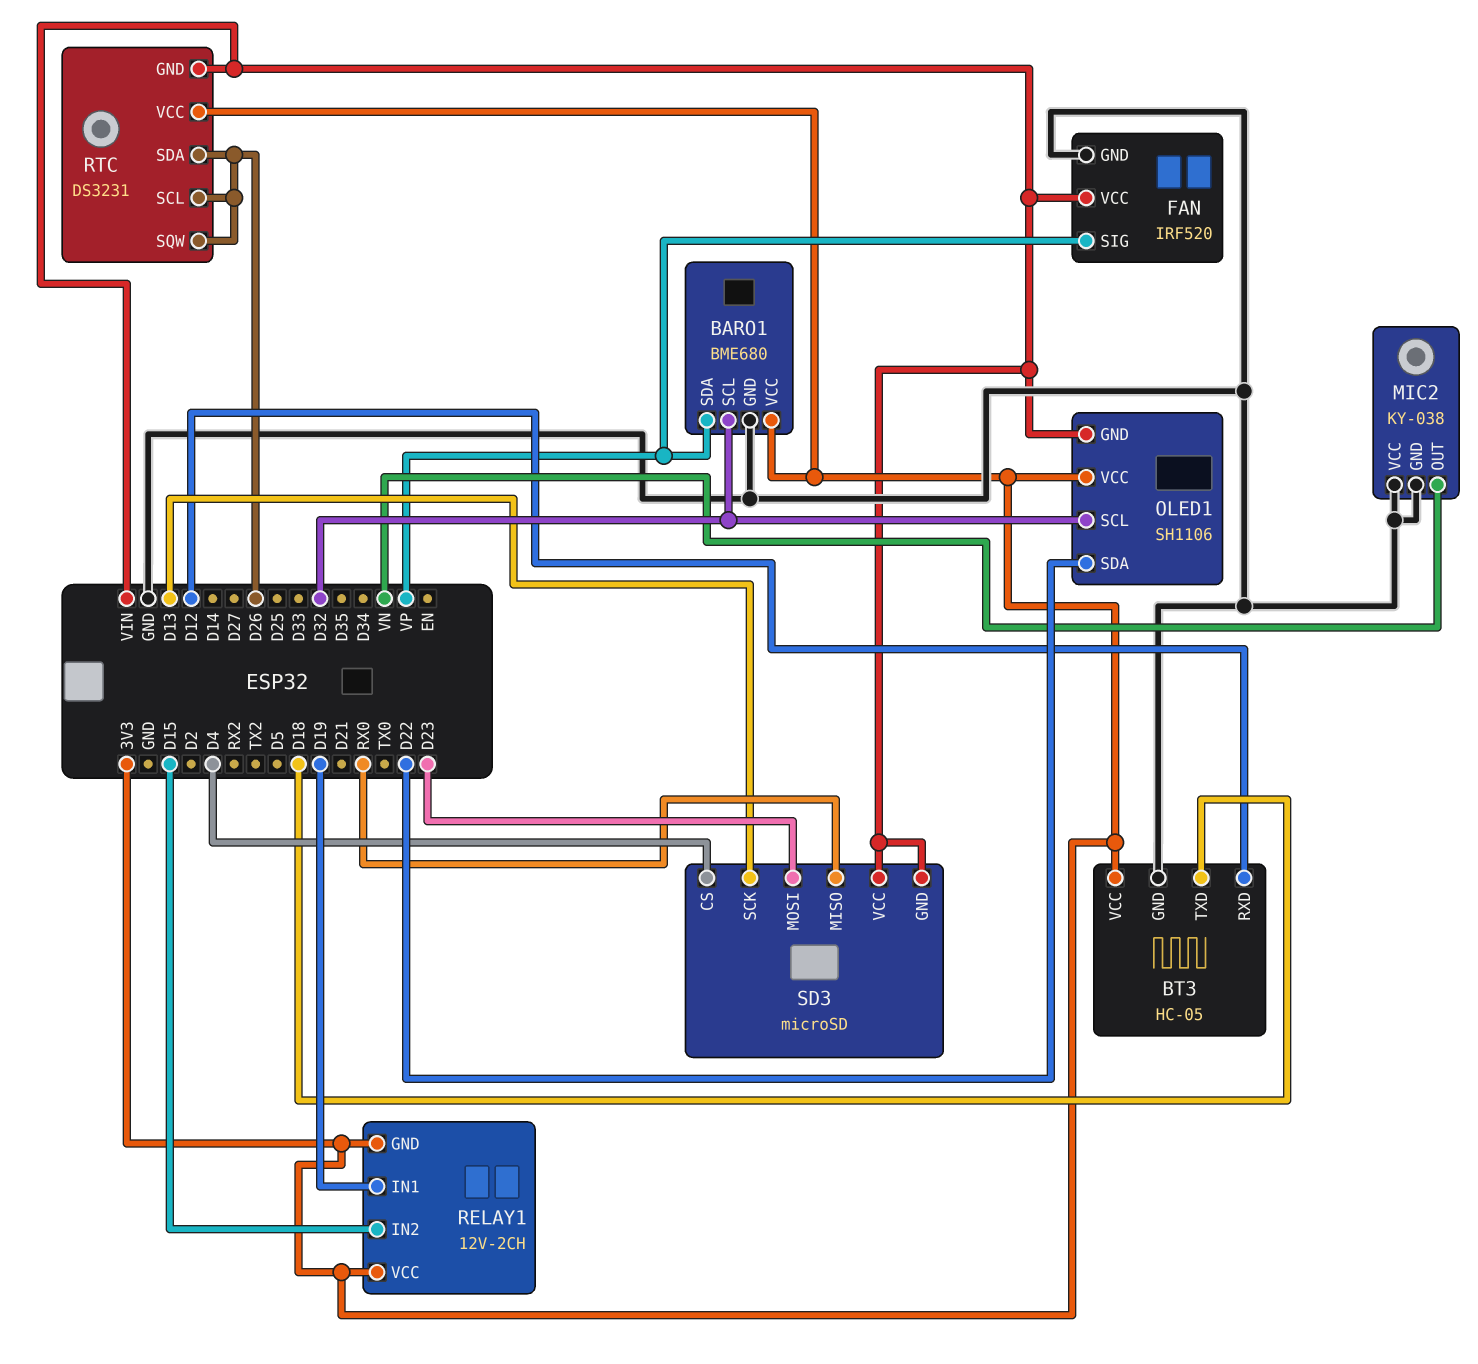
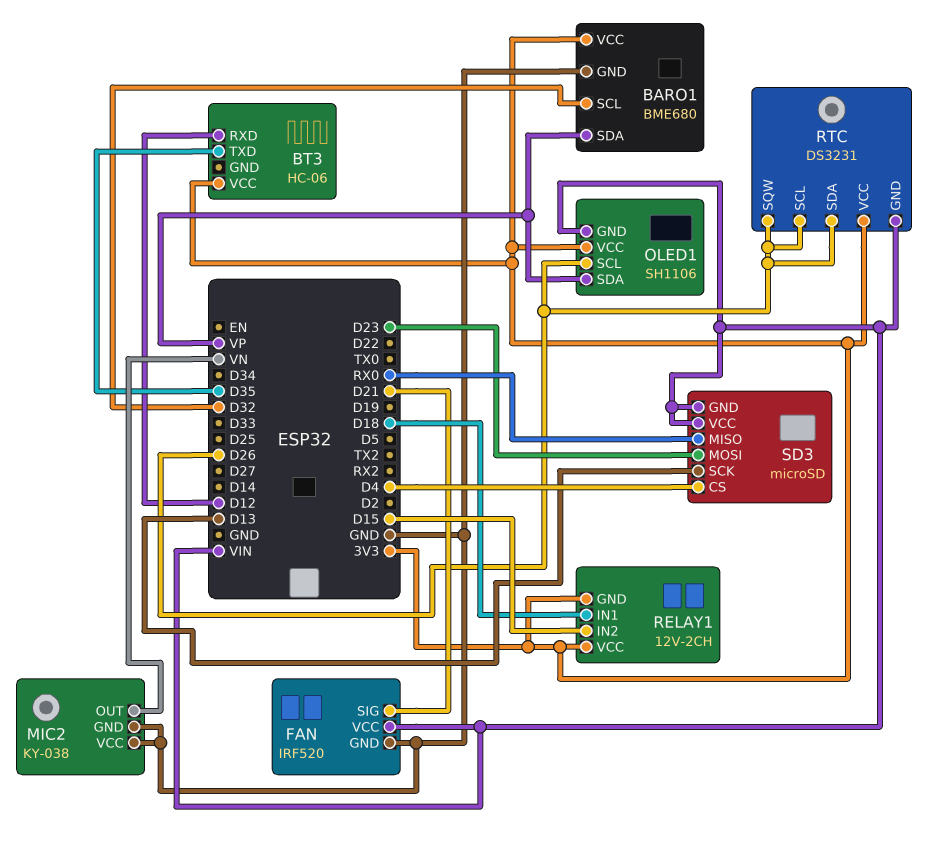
BT3: HC-05 -> HC-06
BT3 pin GND: GND -> none
BT3 pin TXD: D18 -> D35
FAN pin SIG: VP -> D21
OLED1 pin SCL: D32 -> D26
OLED1 pin SDA: D22 -> VP
RELAY1 pin IN1: D19 -> D18

